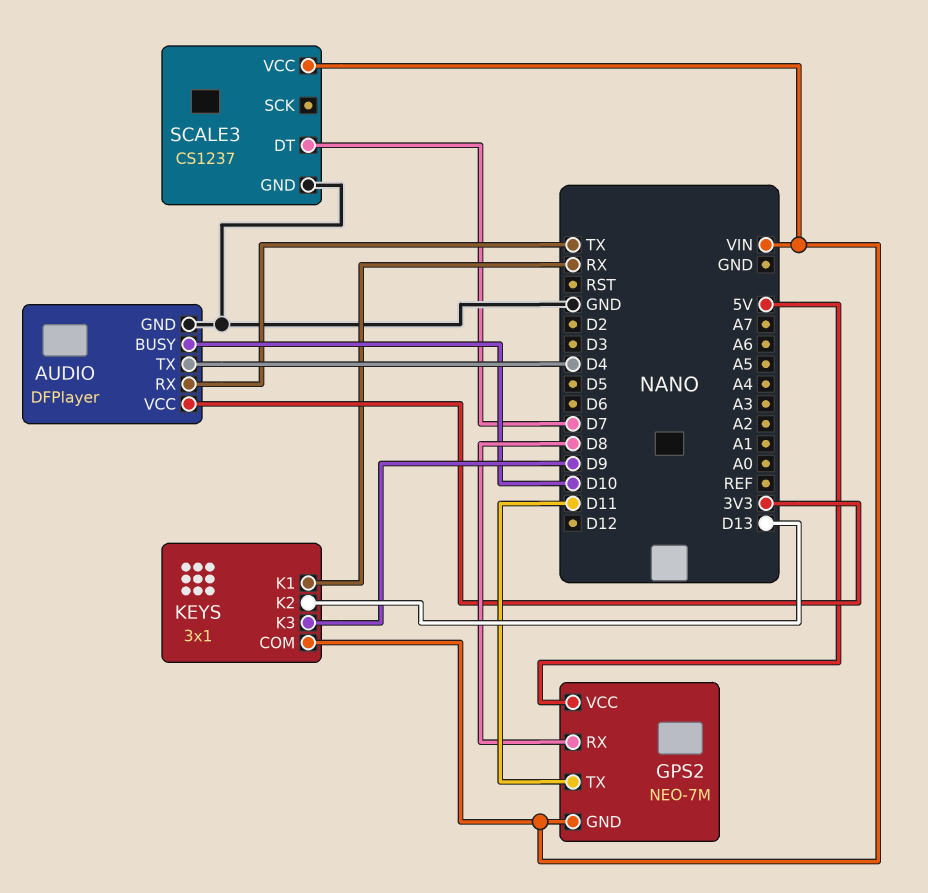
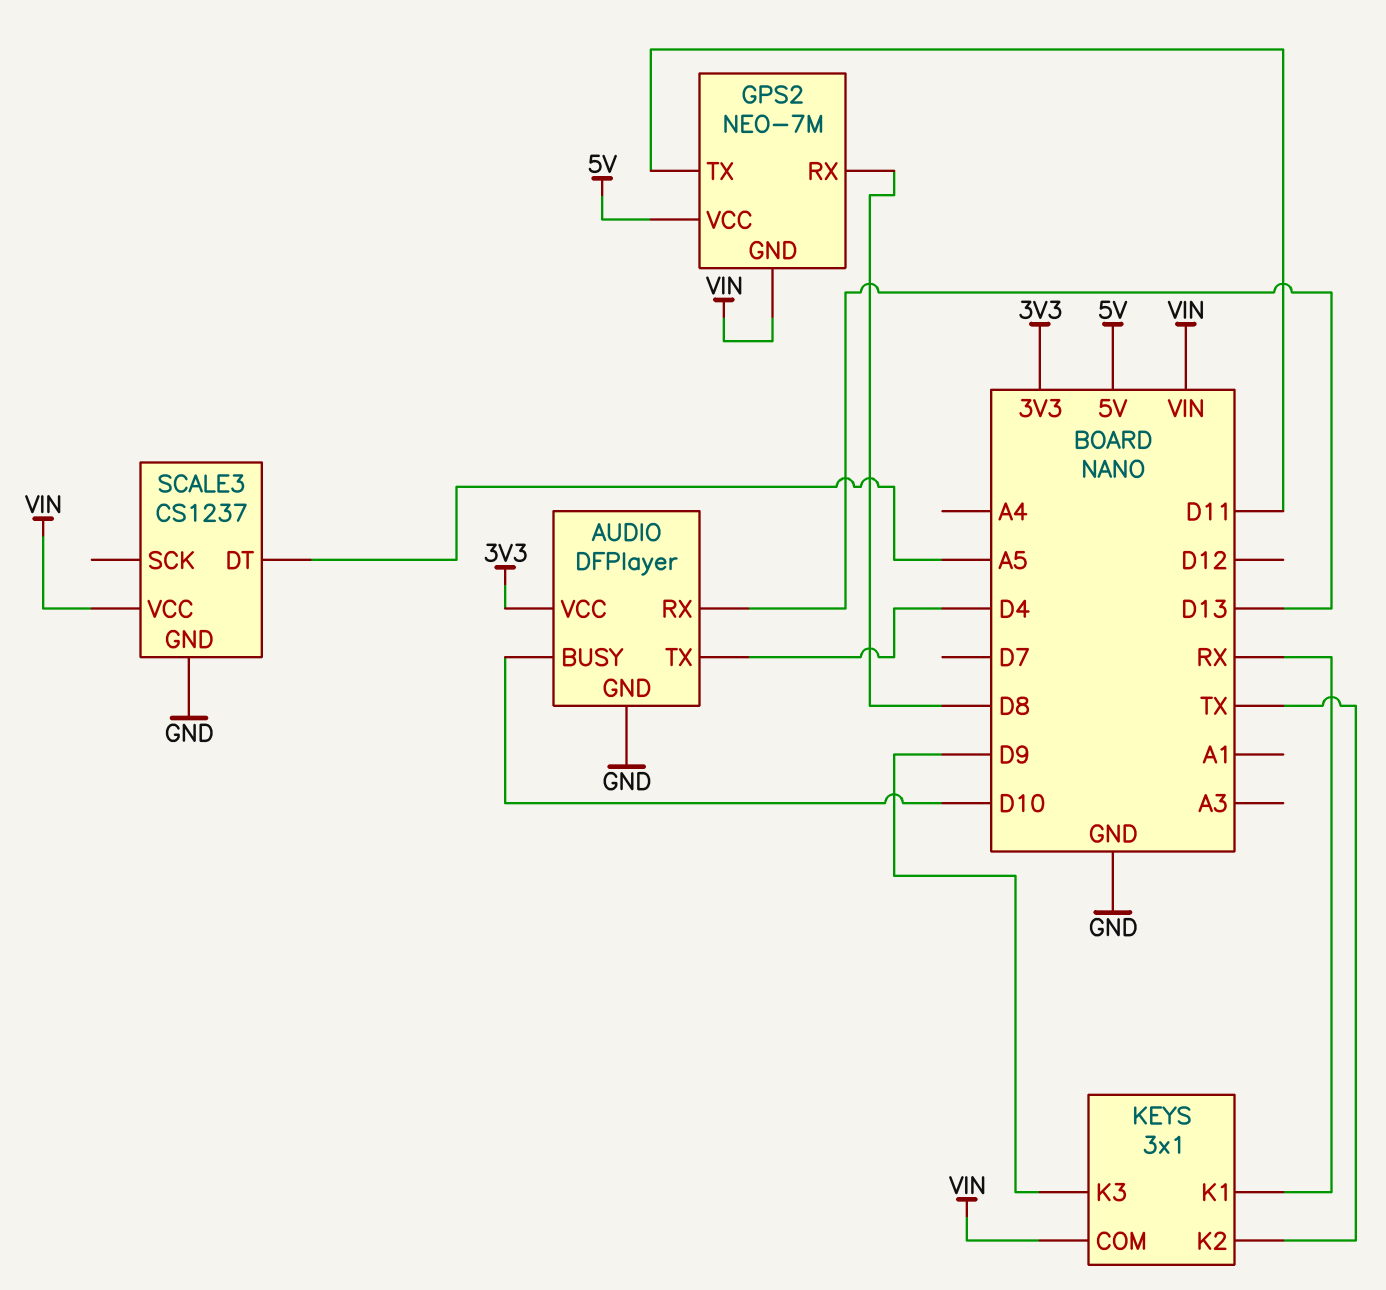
AUDIO pin RX: TX -> D13
KEYS pin K2: D13 -> TX
SCALE3 pin DT: D7 -> A5

